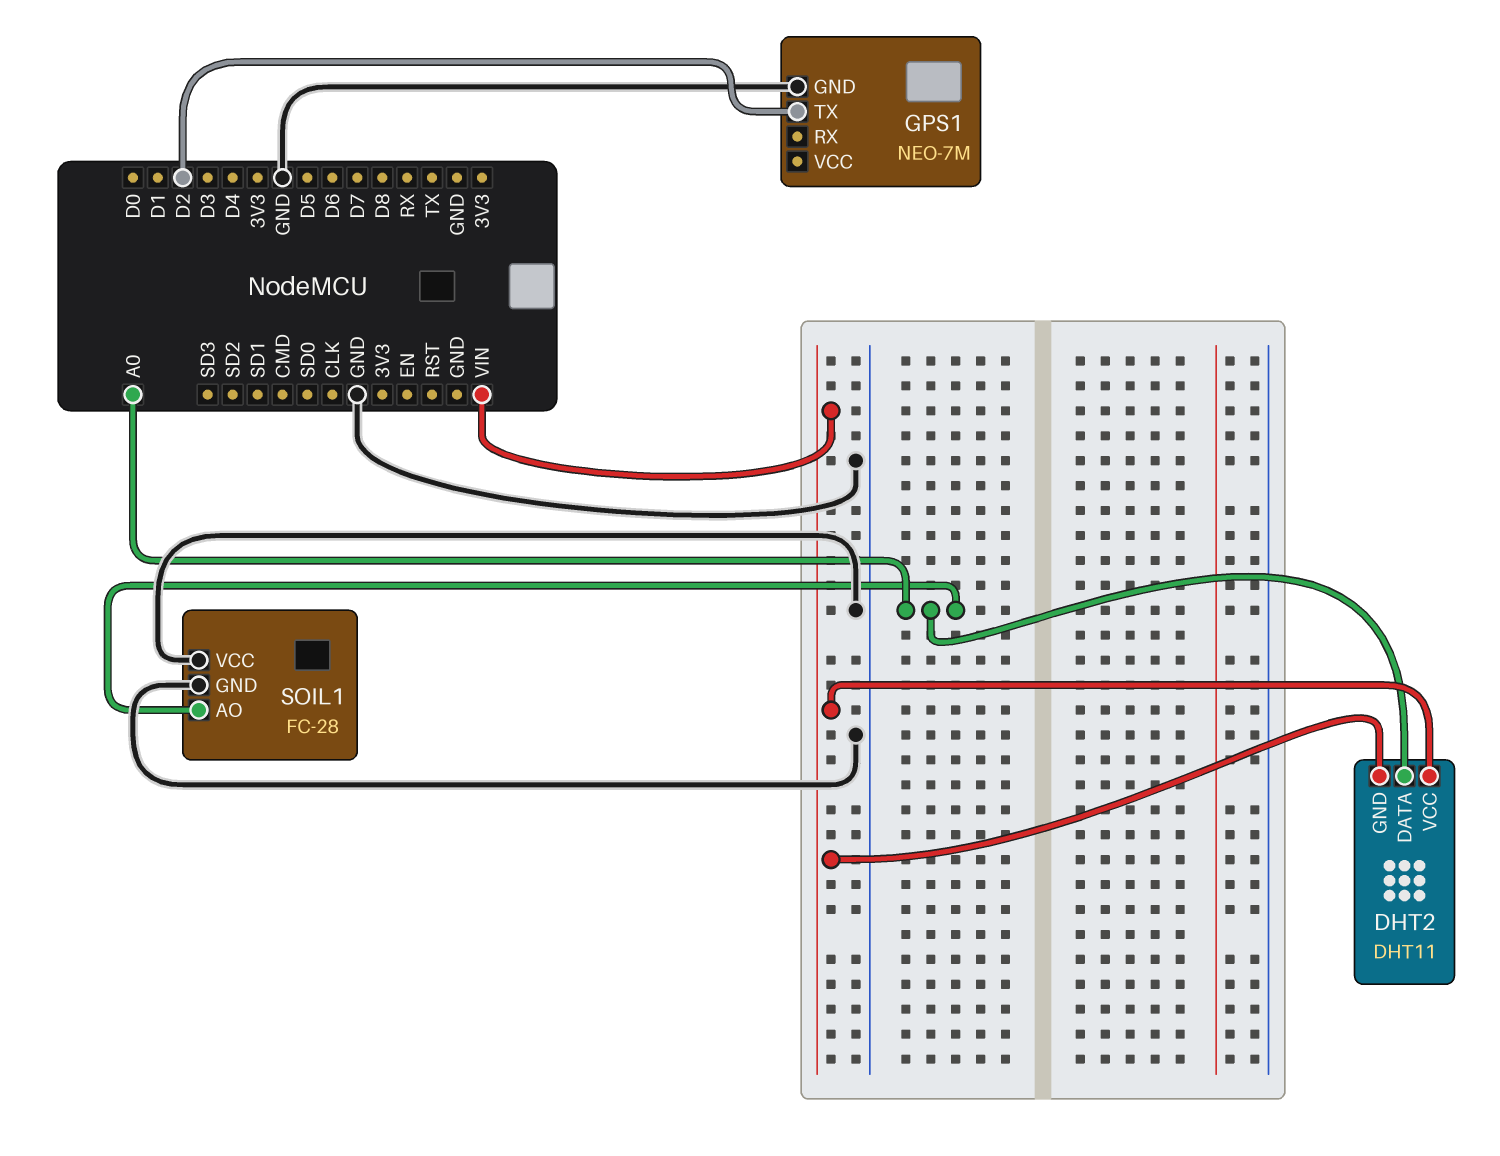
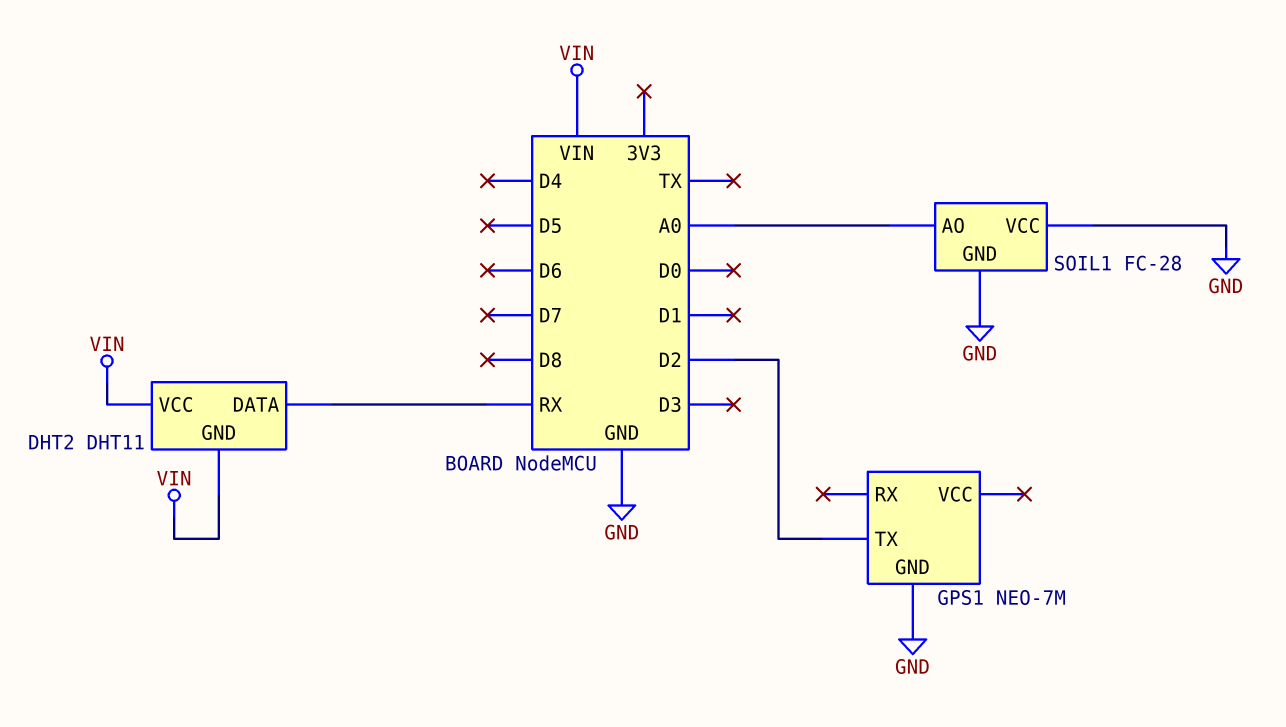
DHT2 pin DATA: A0 -> RX

